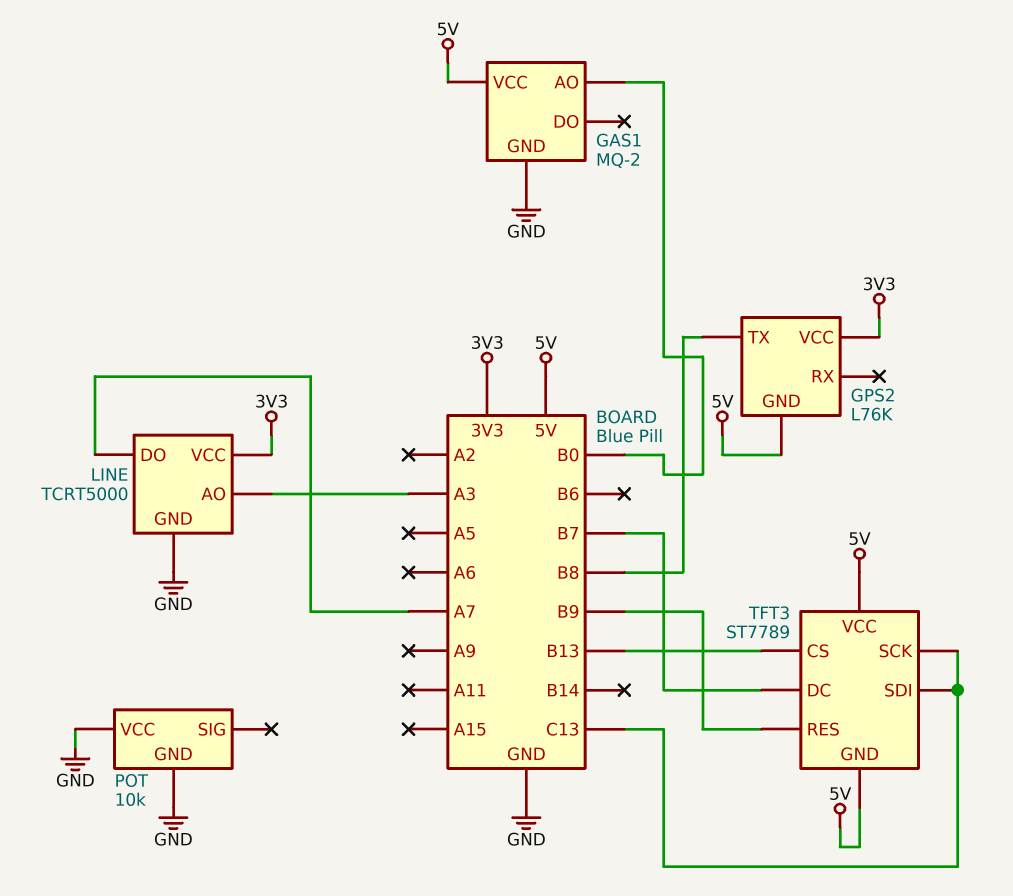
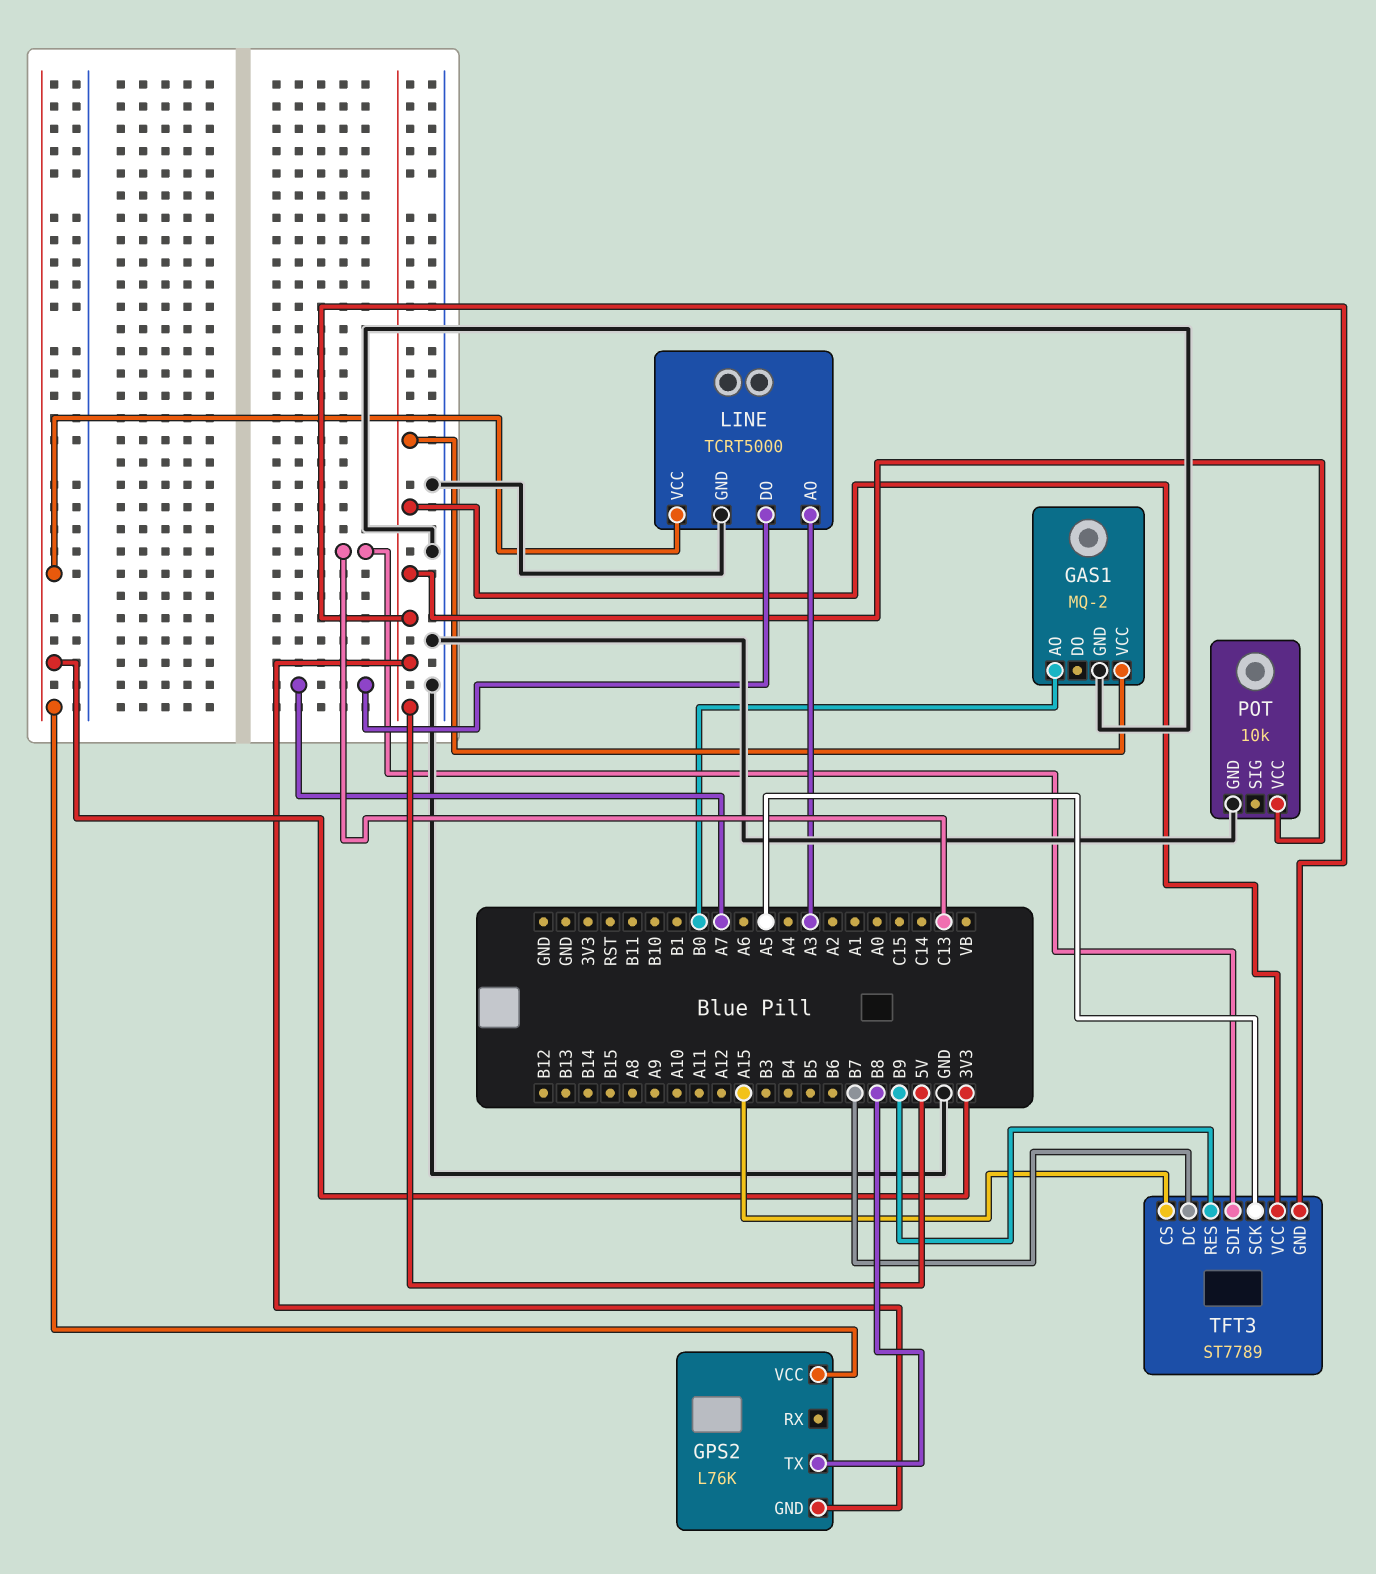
POT pin VCC: GND -> 5V
TFT3 pin CS: B13 -> A15
TFT3 pin SCK: C13 -> A5

